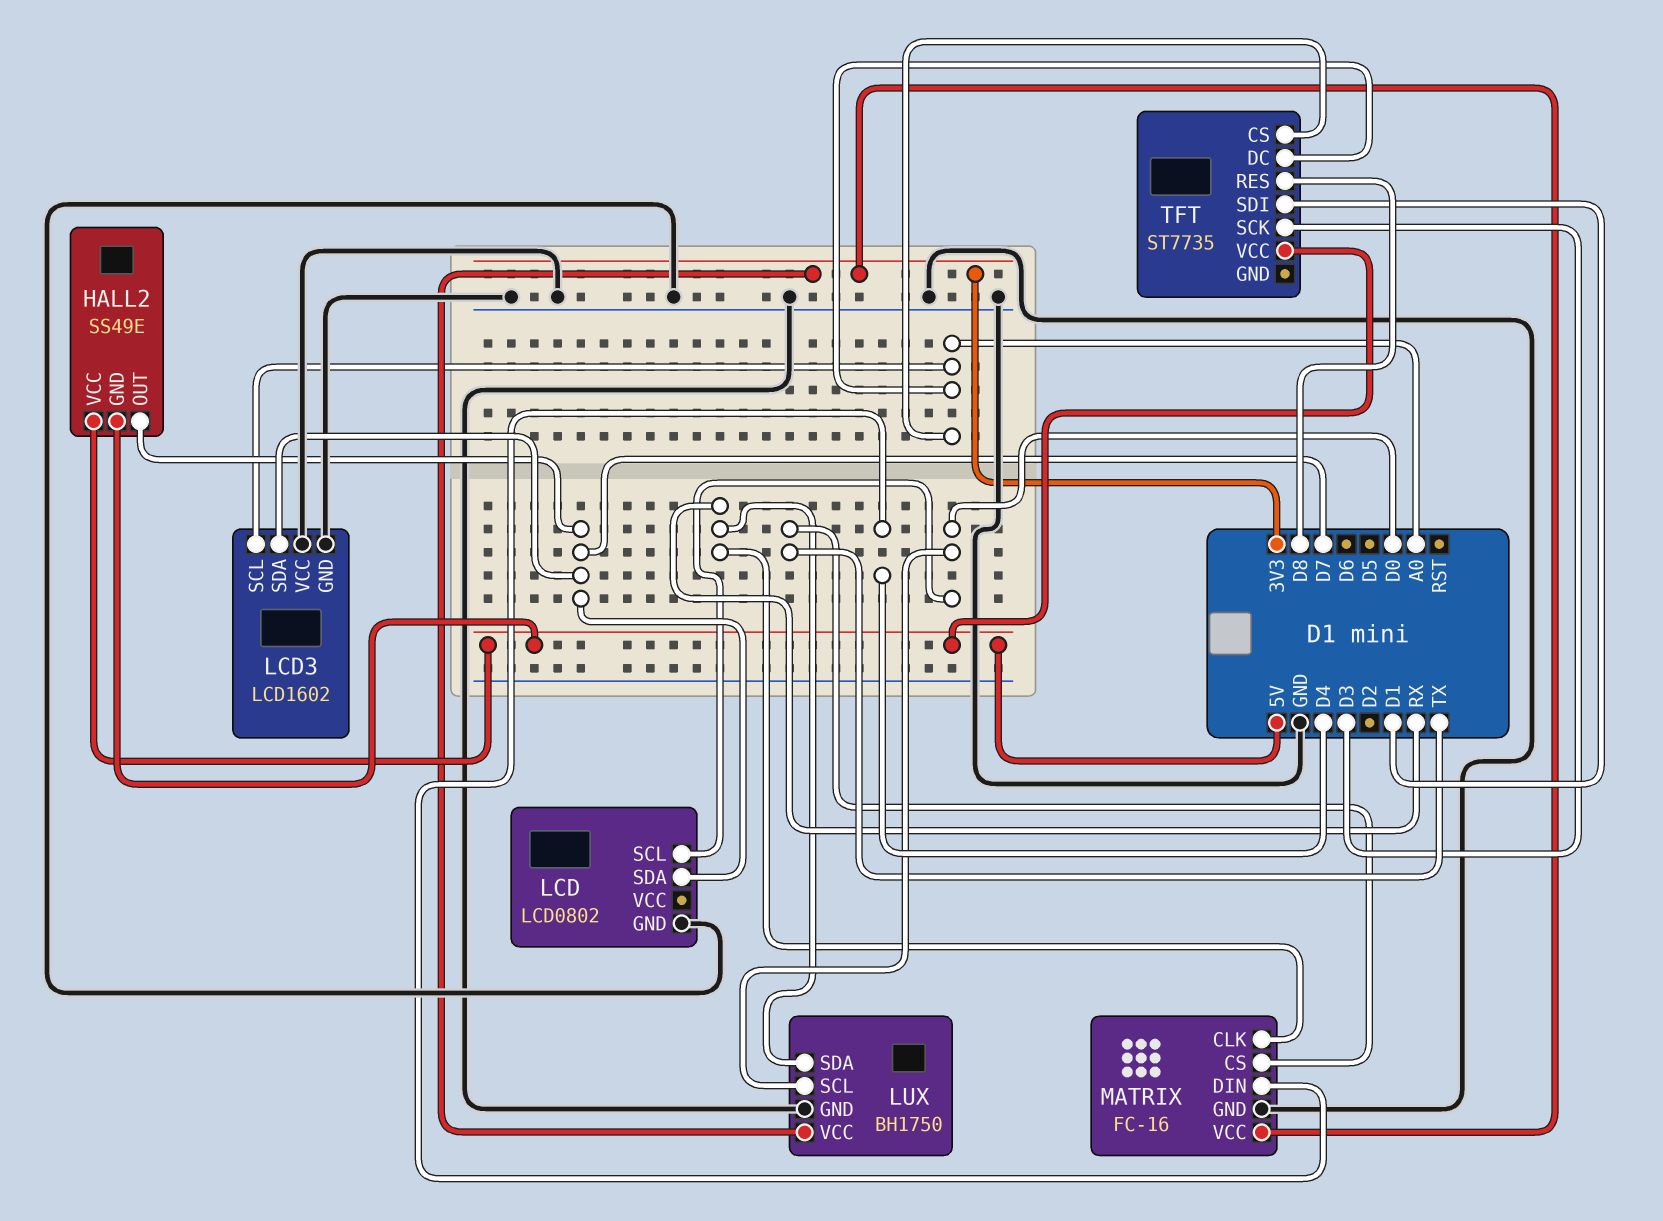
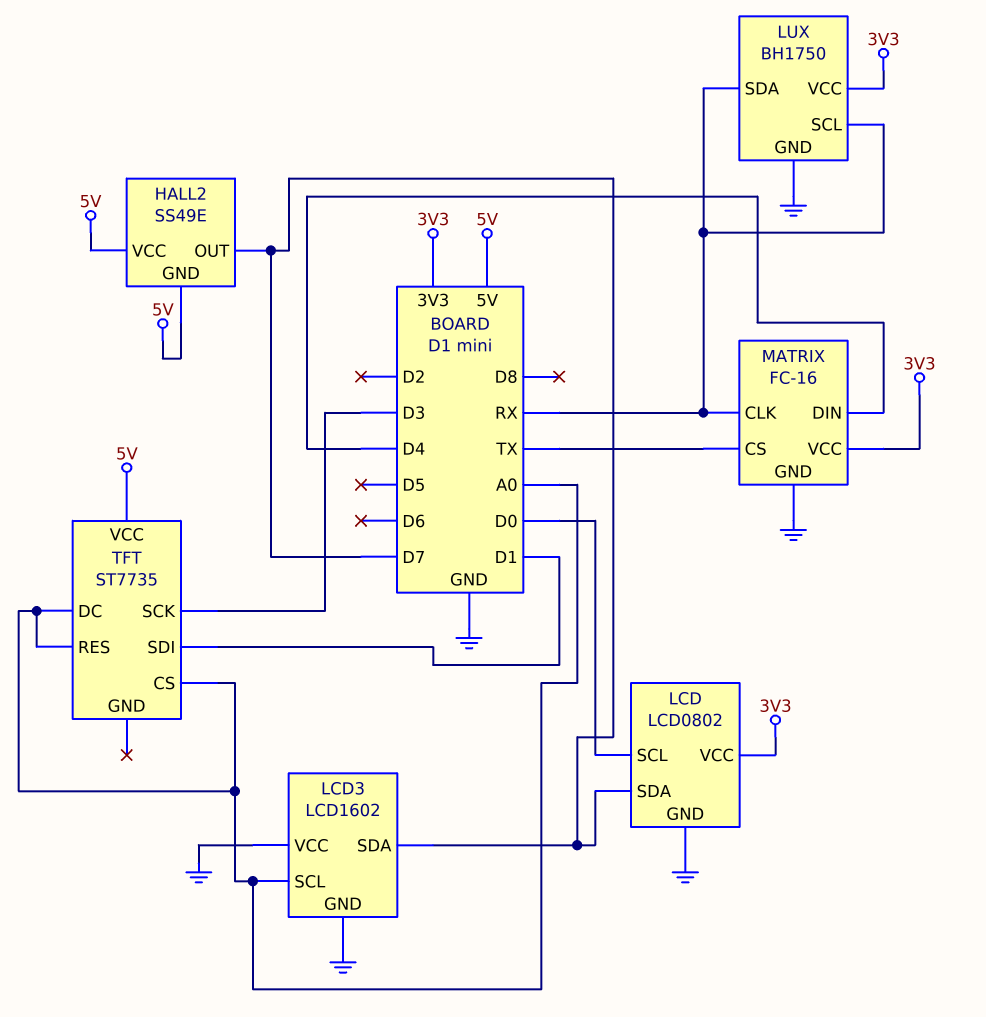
LCD pin VCC: none -> 3V3
LUX pin SCL: D0 -> RX
TFT pin RES: D8 -> A0

